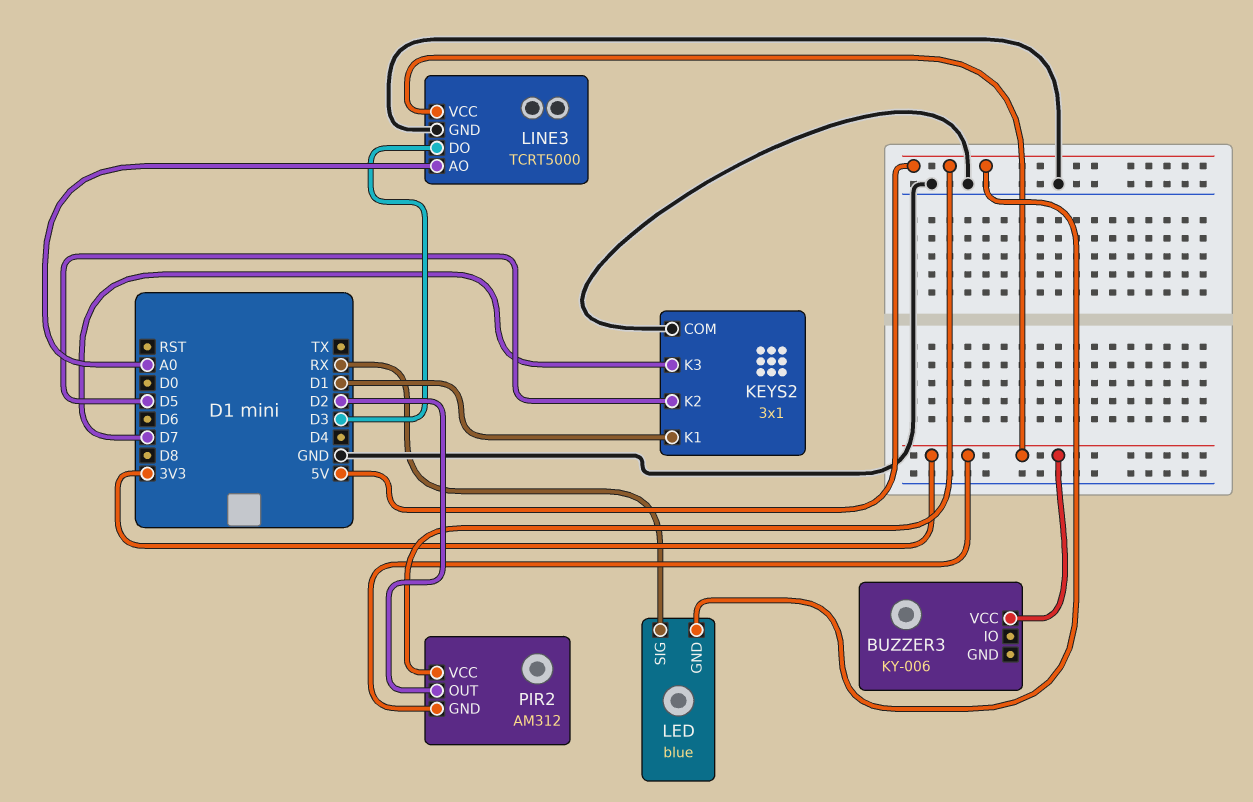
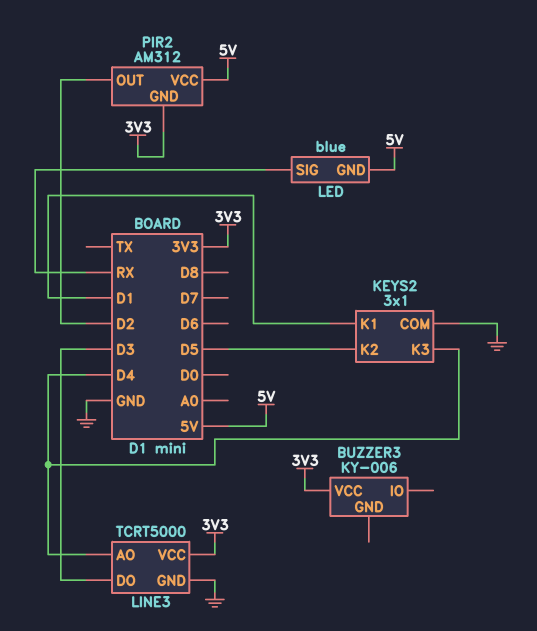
KEYS2 pin K3: D7 -> D4
LINE3 pin AO: A0 -> D4

